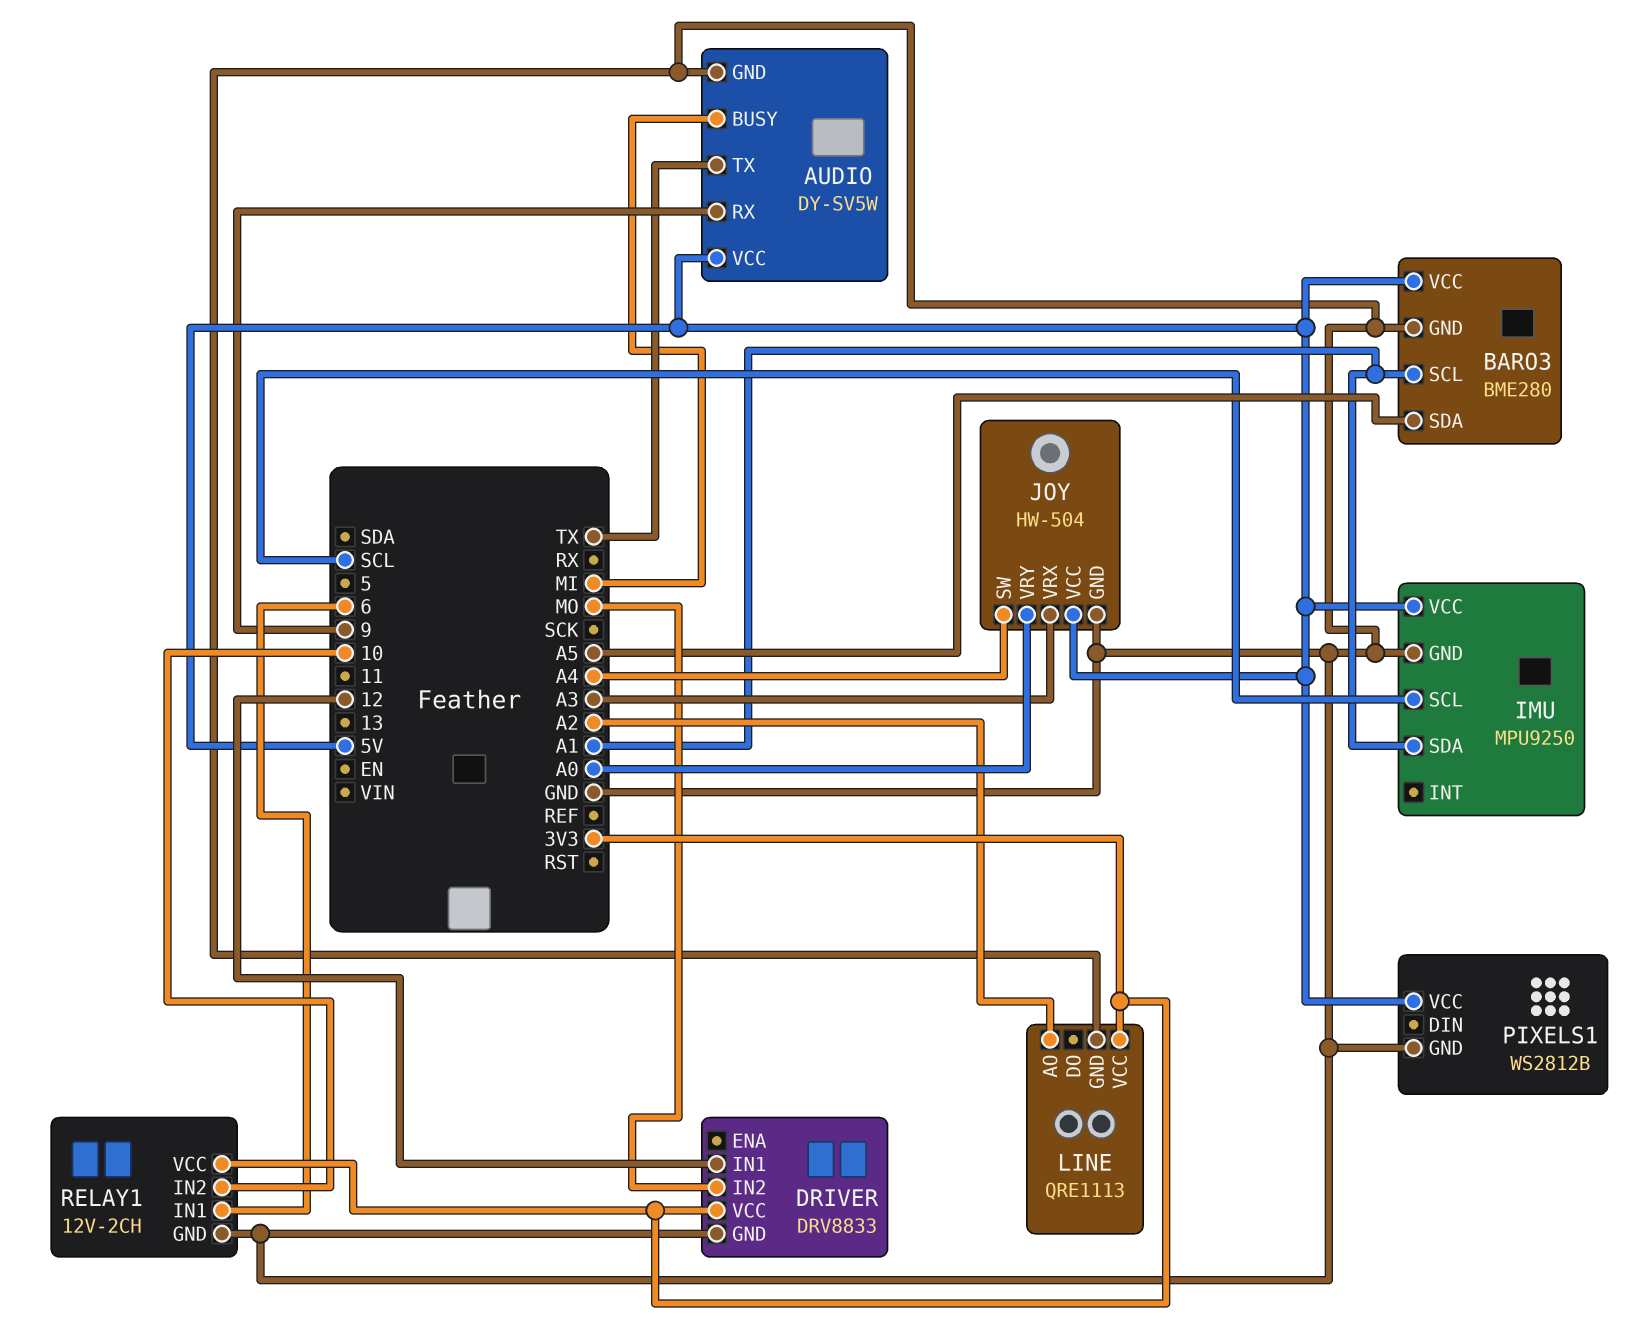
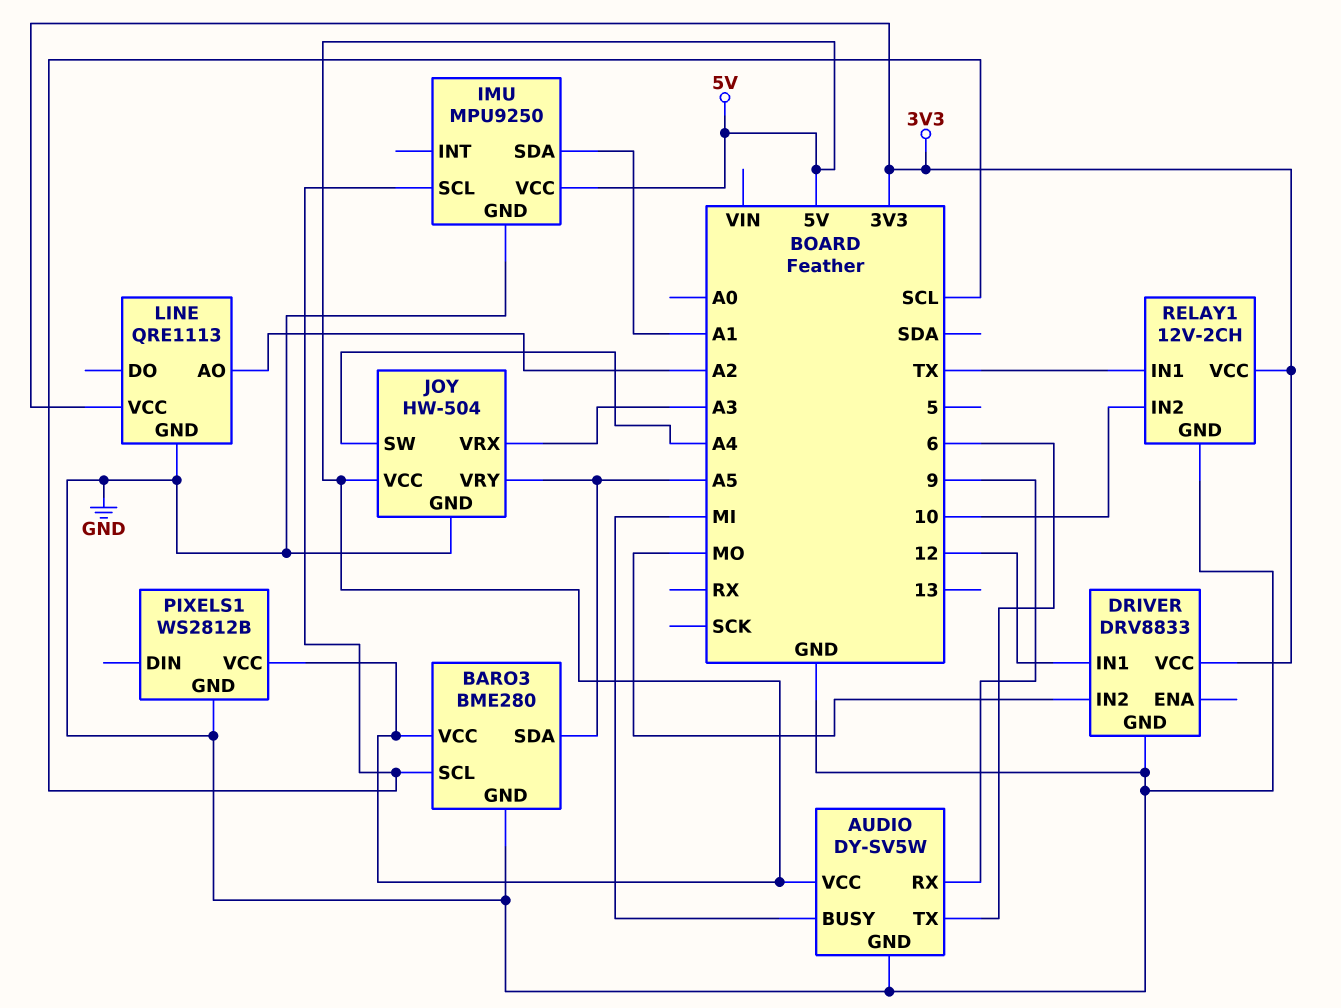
AUDIO pin TX: TX -> 6
BARO3 pin SCL: A1 -> SCL
JOY pin VRY: A0 -> A5
RELAY1 pin IN1: 6 -> TX

